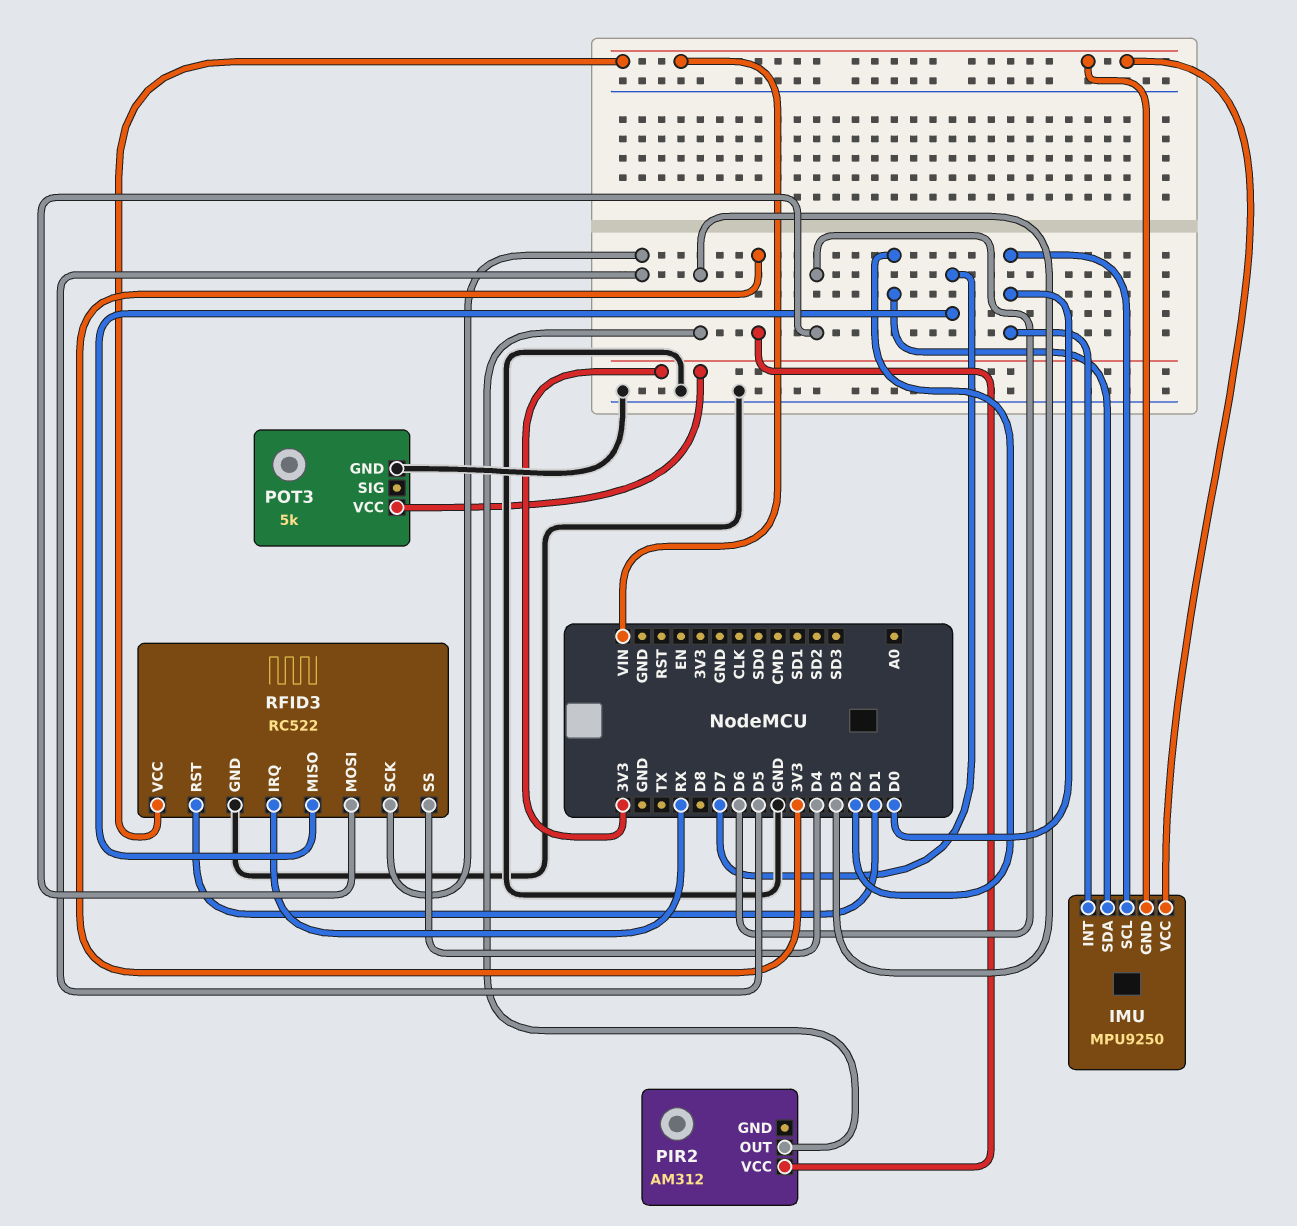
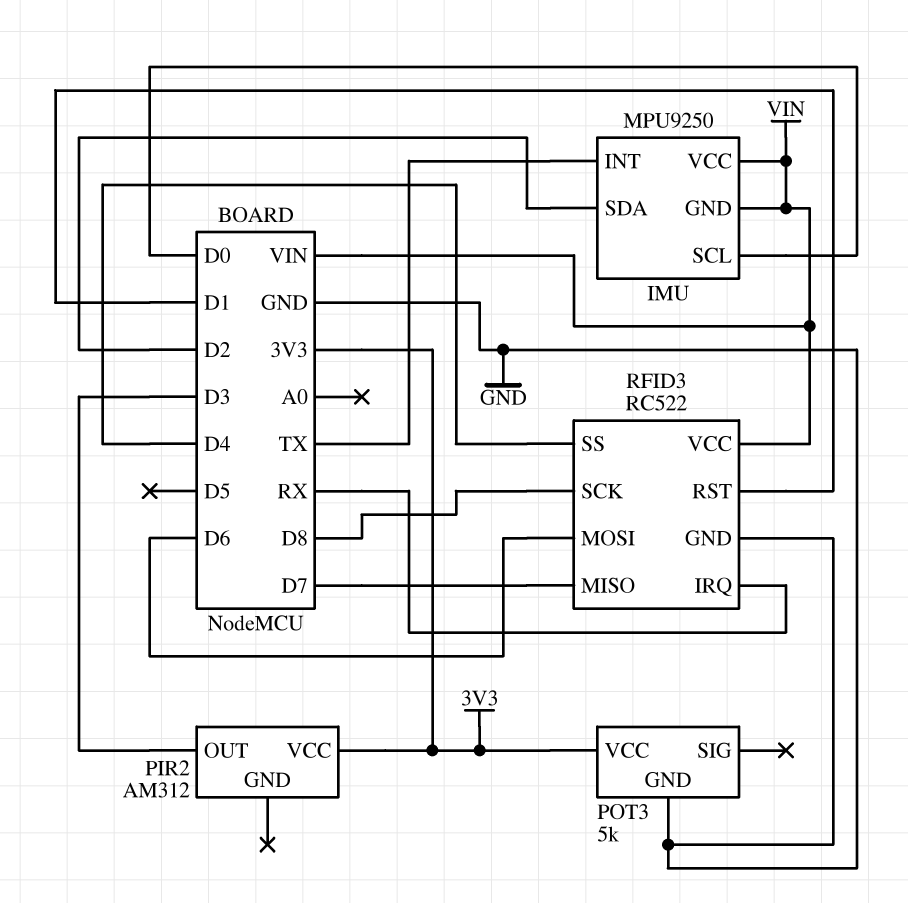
IMU pin INT: D0 -> TX
RFID3 pin SCK: D5 -> D8

